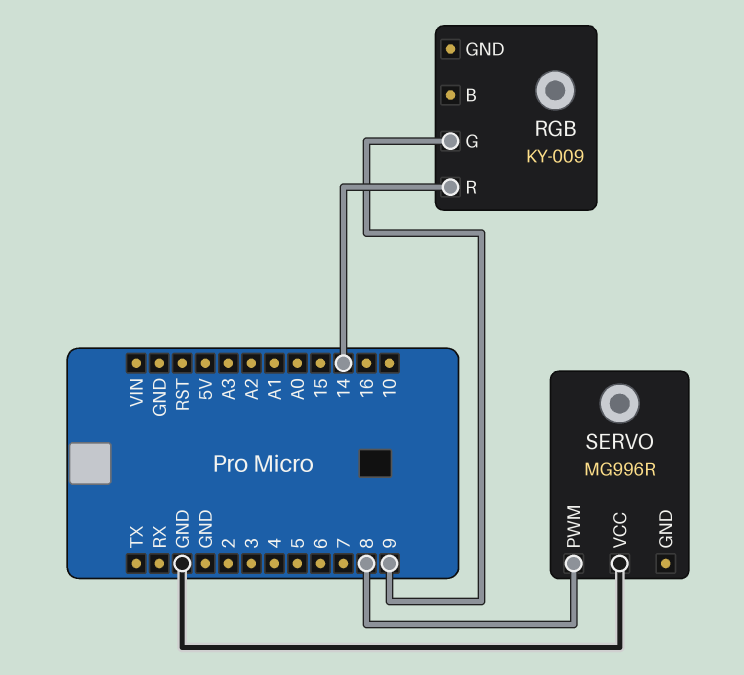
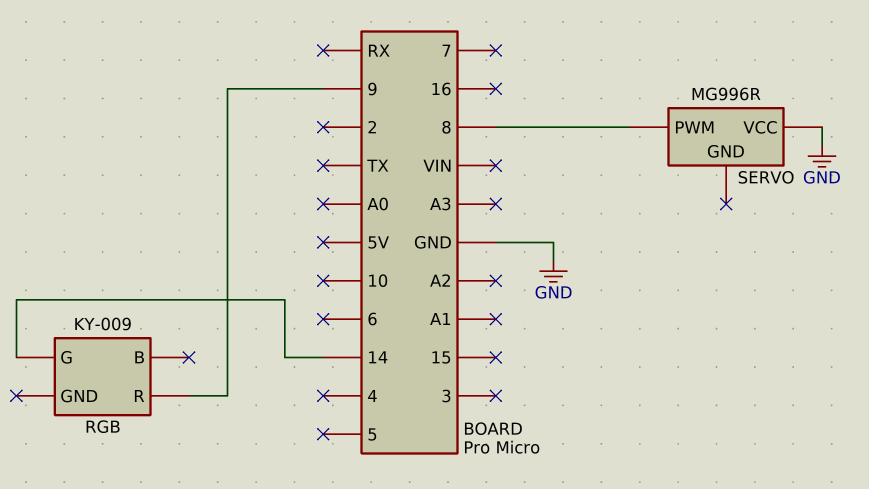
RGB pin G: 9 -> 14
RGB pin R: 14 -> 9

